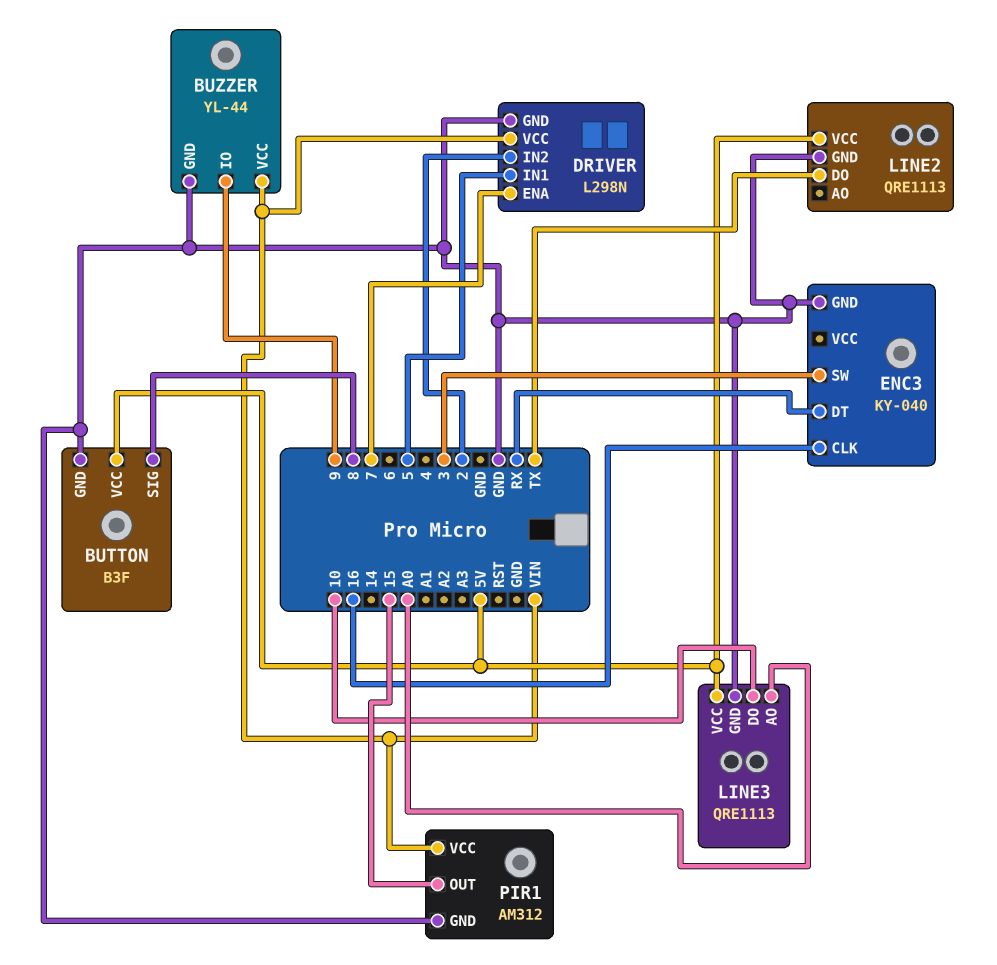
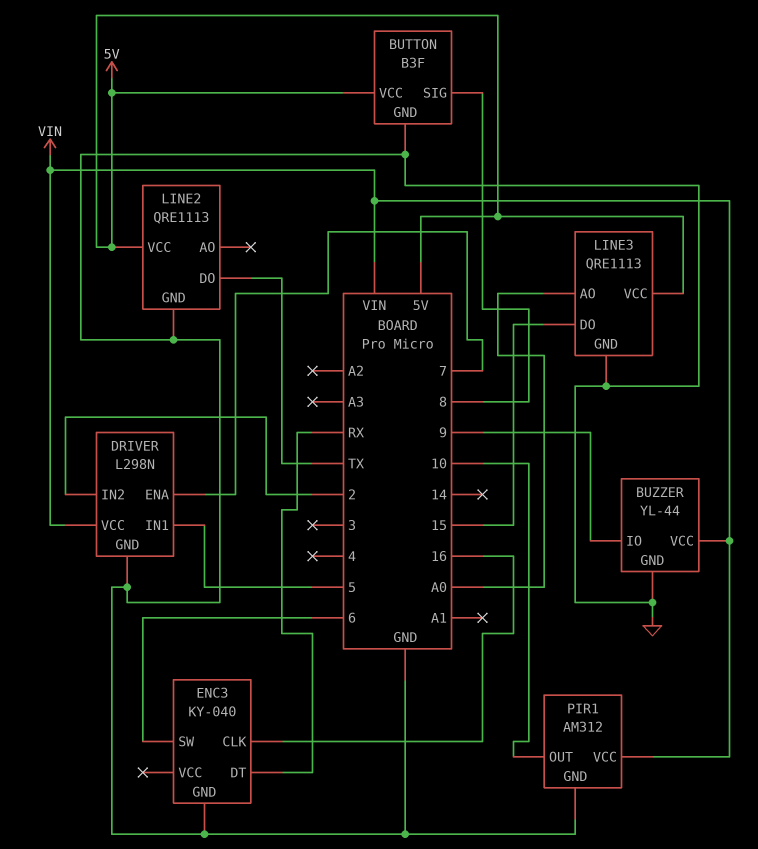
ENC3 pin SW: 3 -> 6
LINE3 pin DO: 10 -> 15
PIR1 pin OUT: 15 -> 10

